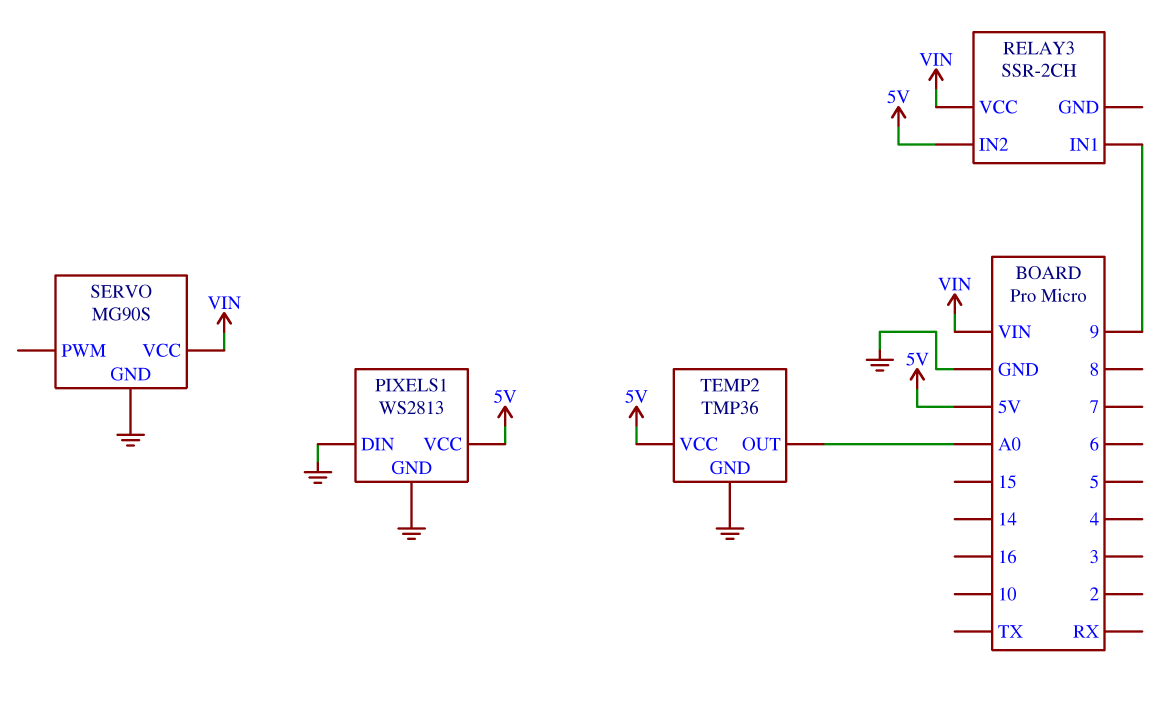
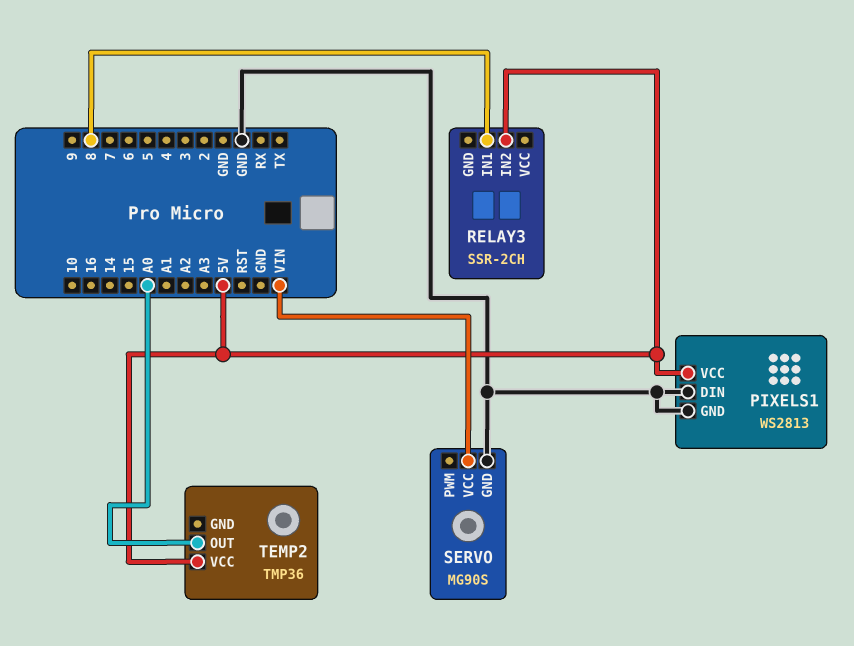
RELAY3 pin IN1: 9 -> 8
RELAY3 pin VCC: VIN -> none
TEMP2 pin GND: GND -> none

